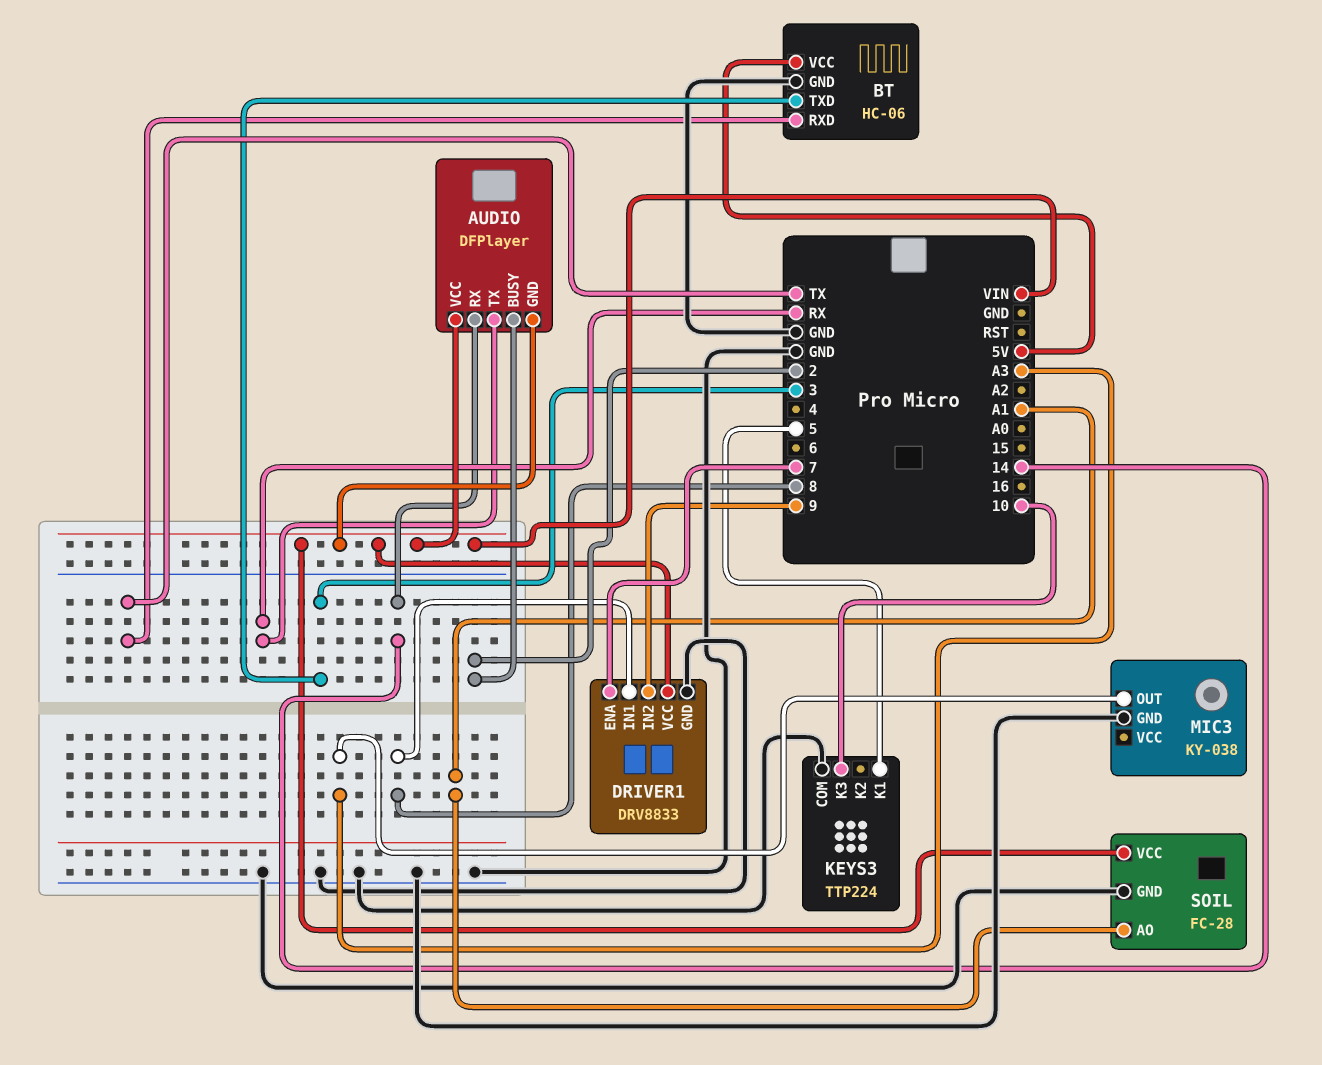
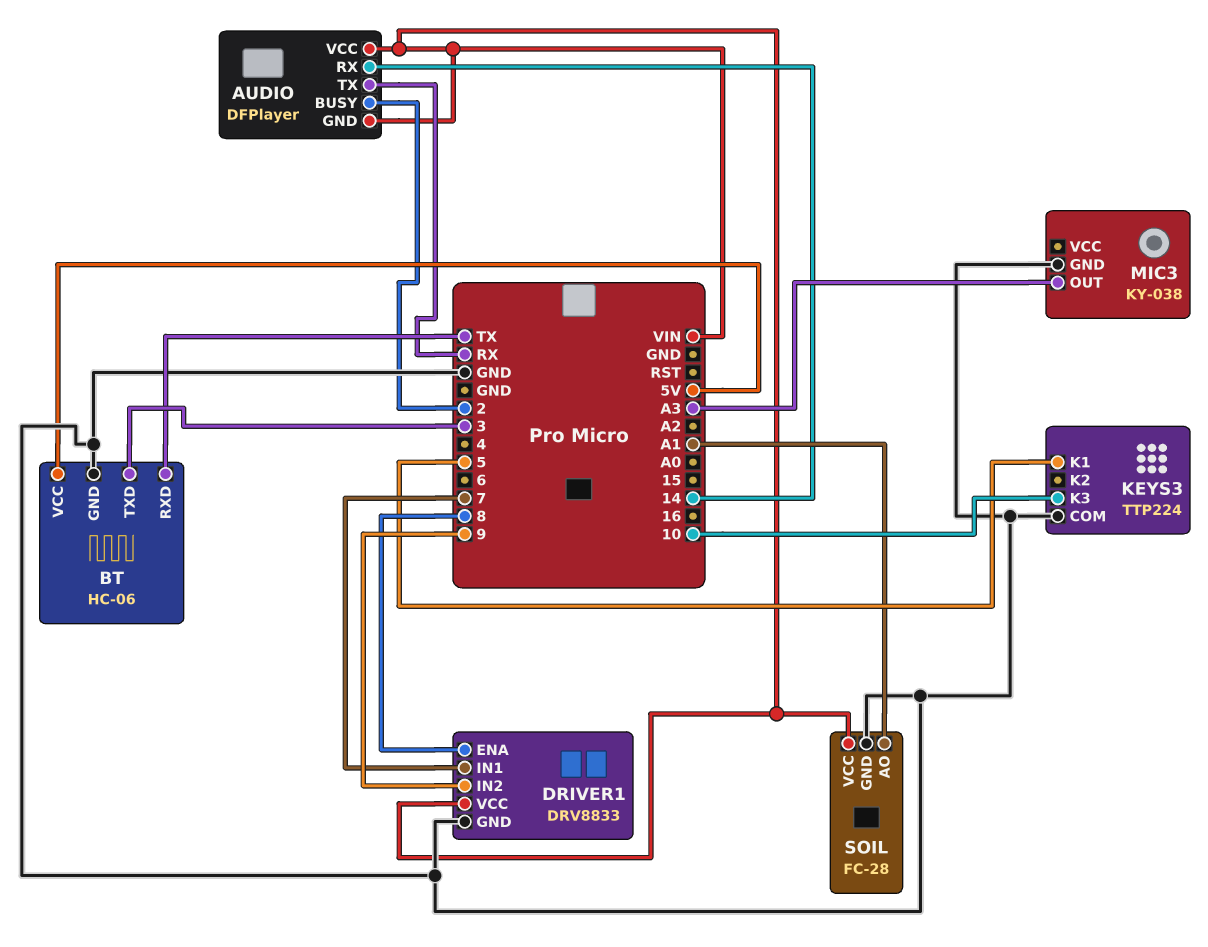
DRIVER1 pin ENA: 7 -> 8
DRIVER1 pin IN1: 8 -> 7

